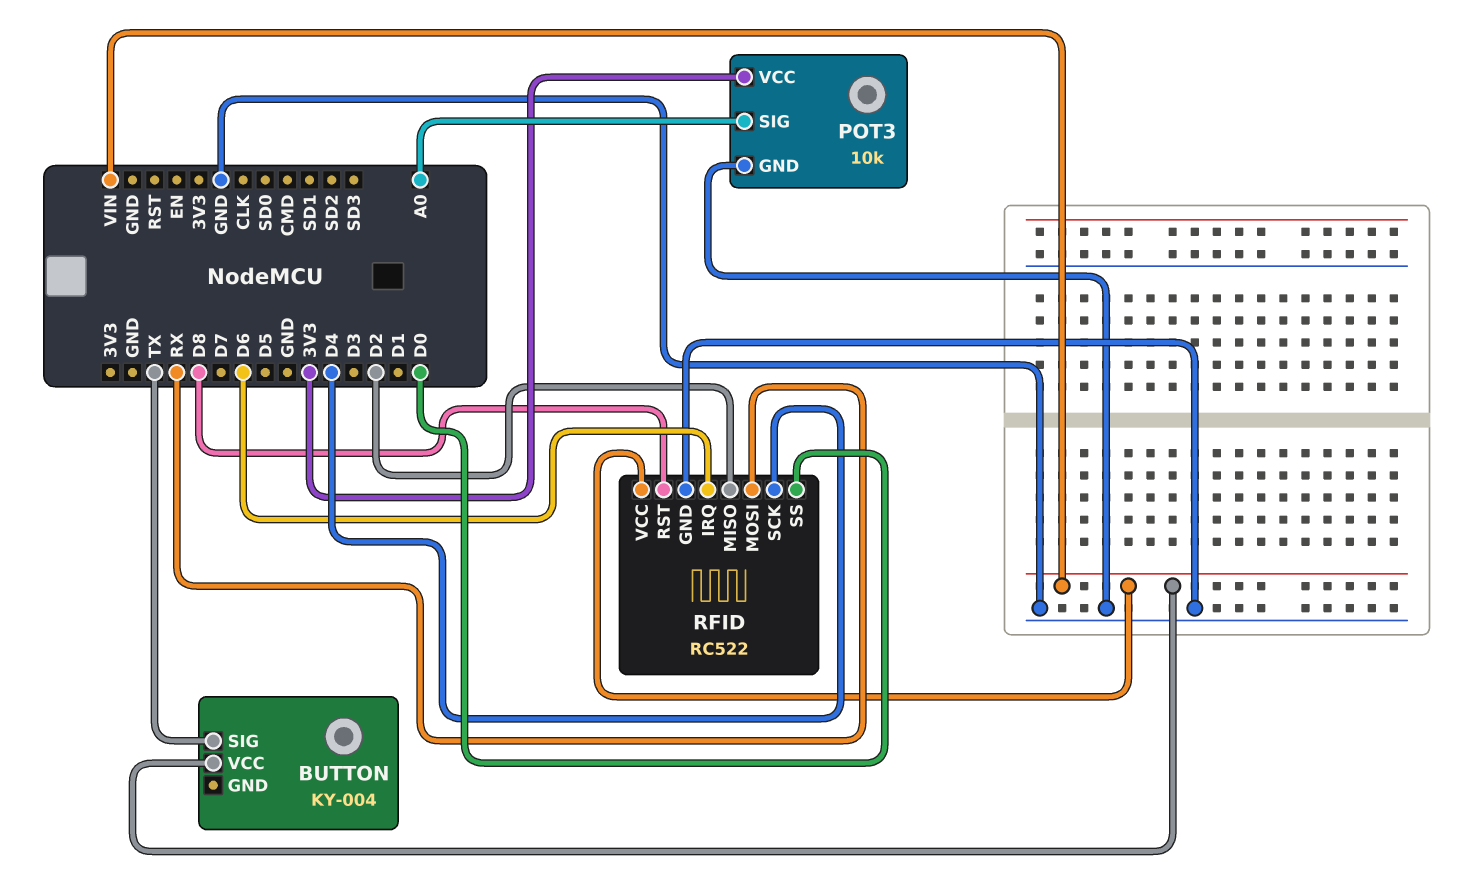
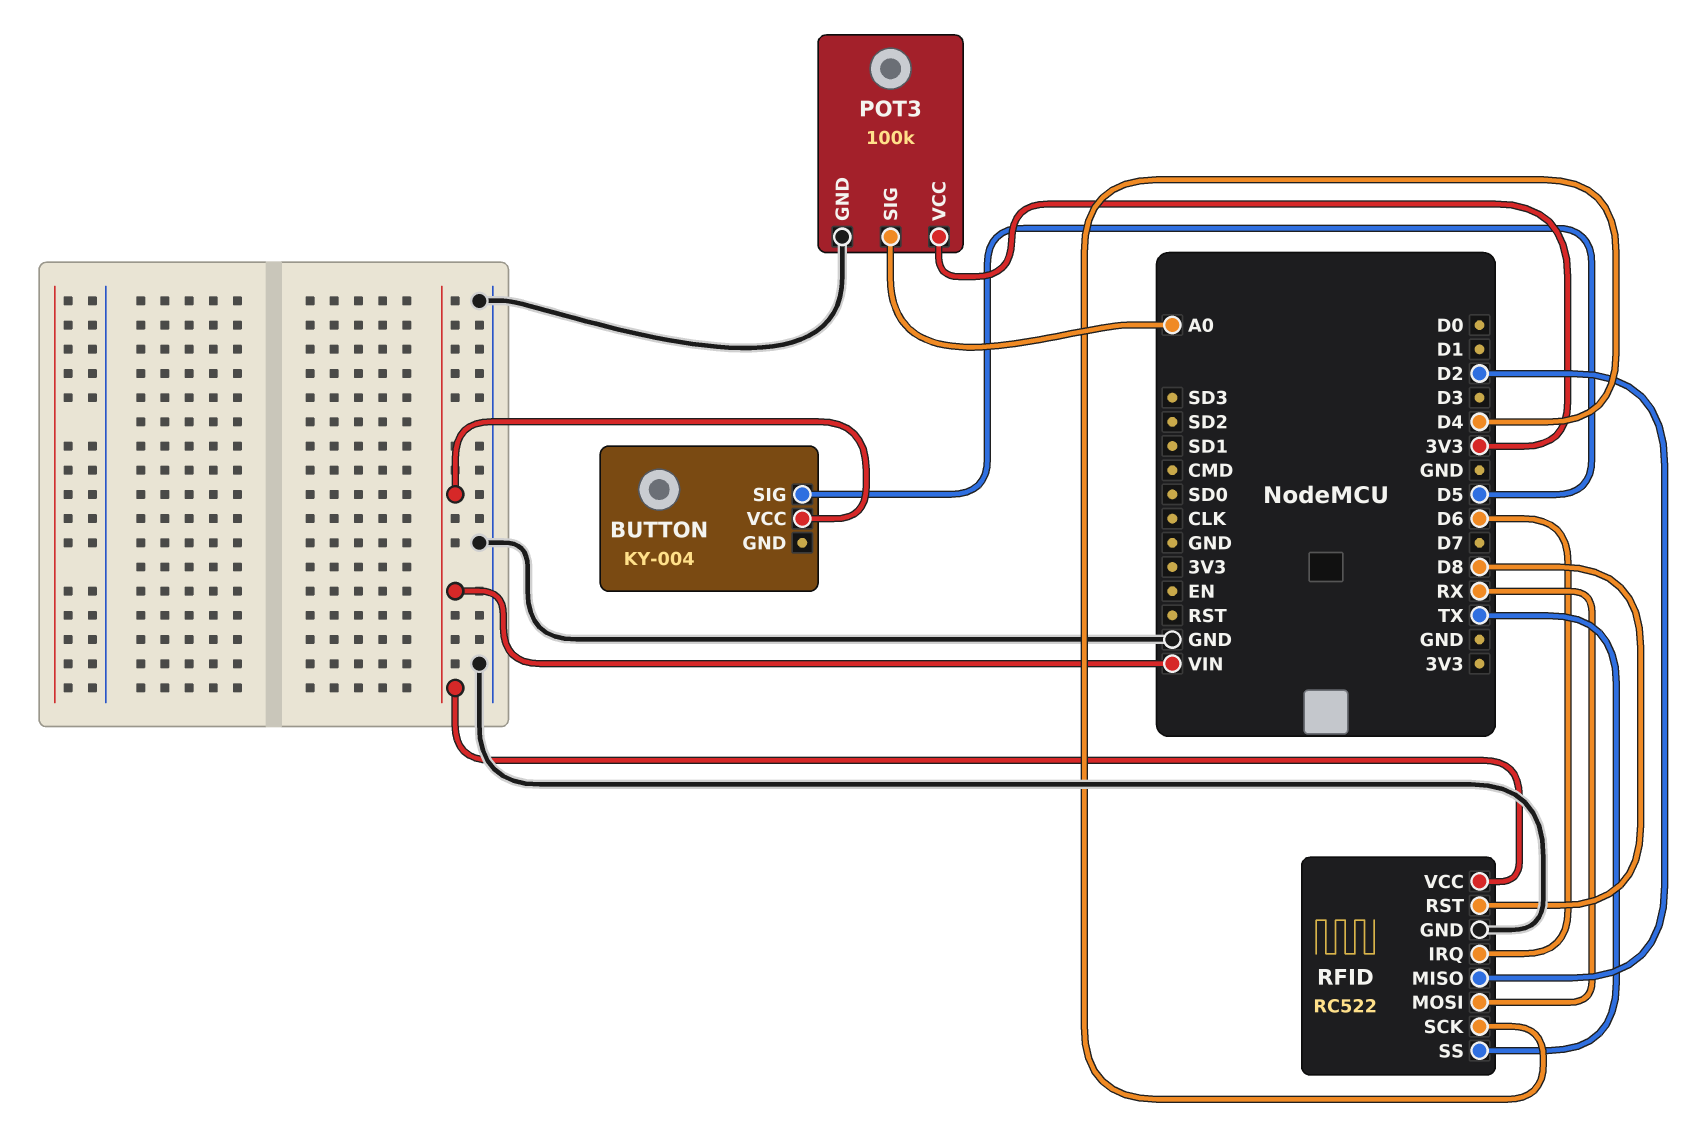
BUTTON pin SIG: TX -> D5
POT3: 10k -> 100k
RFID pin SS: D0 -> TX

